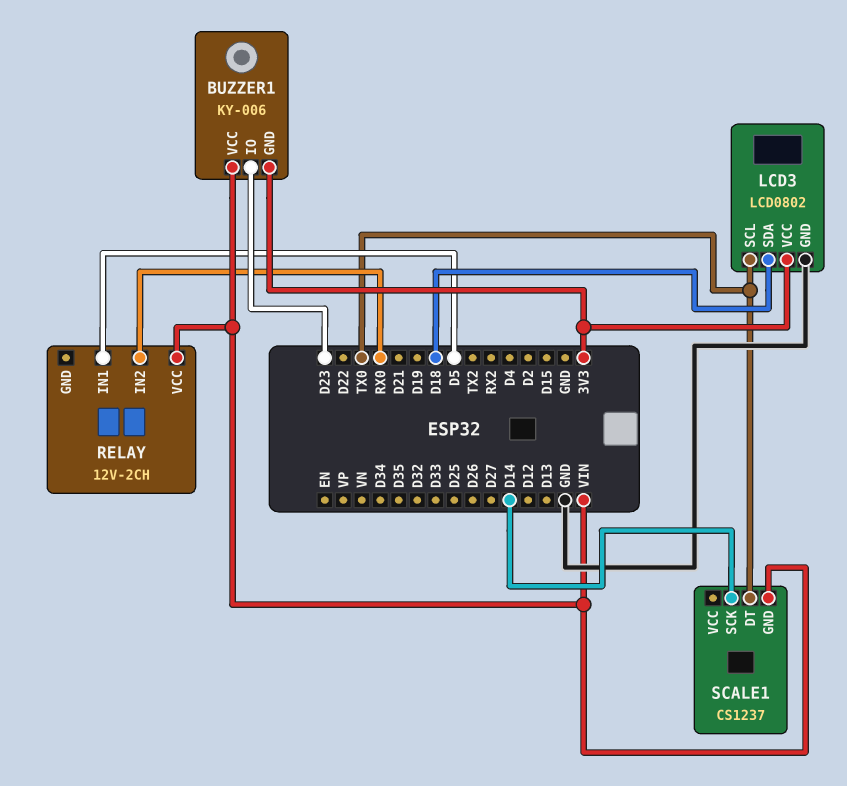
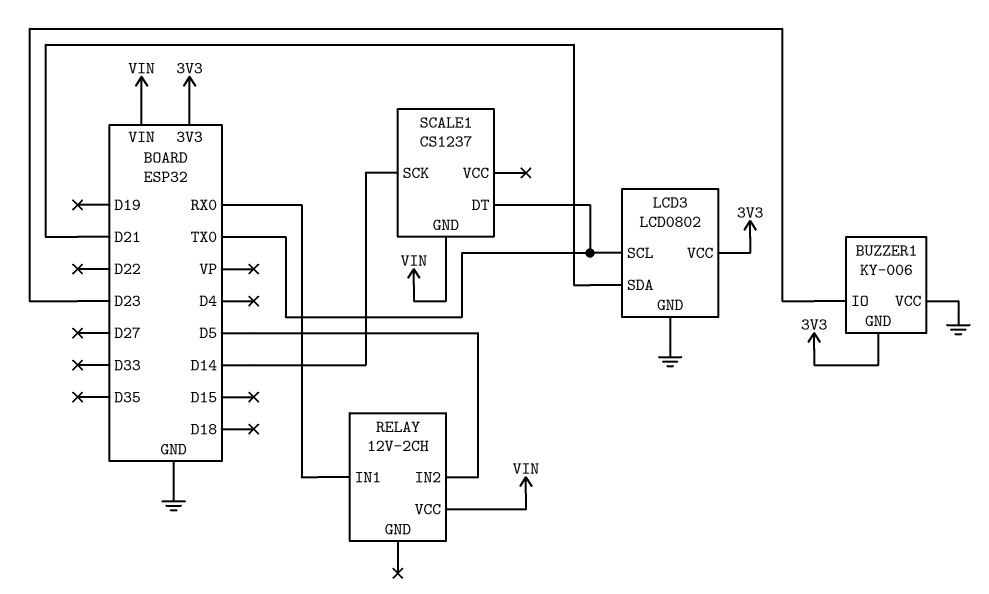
BUZZER1 pin VCC: VIN -> GND
LCD3 pin SDA: D18 -> D21
RELAY pin IN1: D5 -> RX0
RELAY pin IN2: RX0 -> D5

